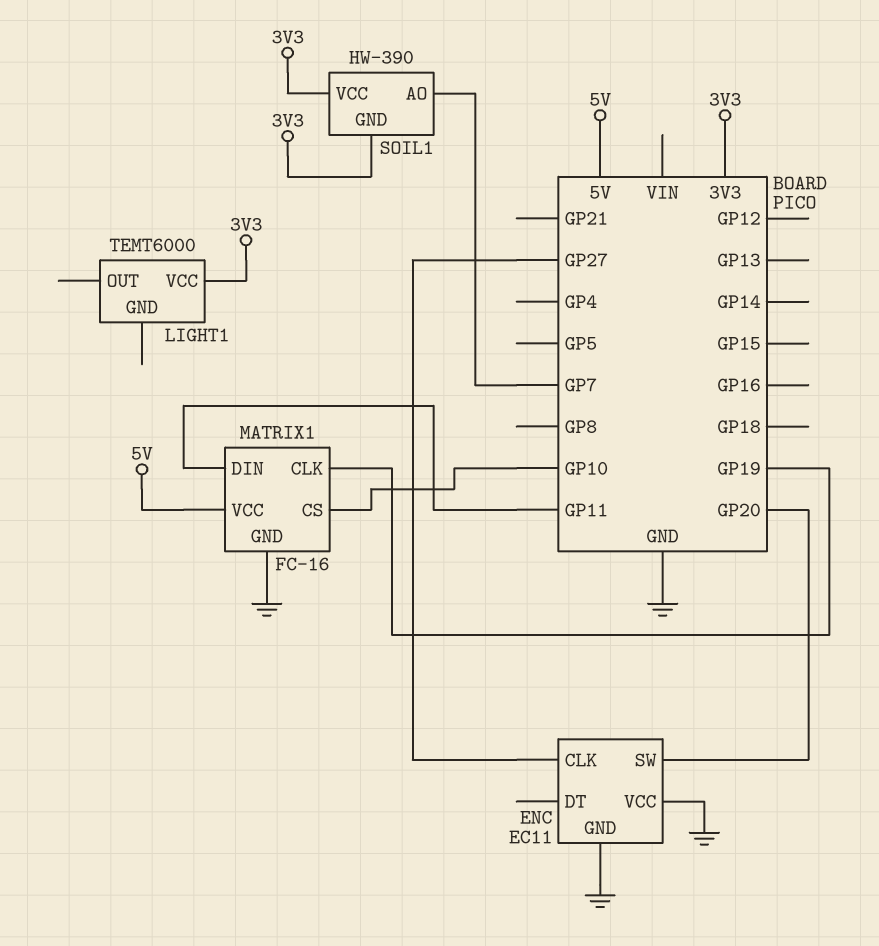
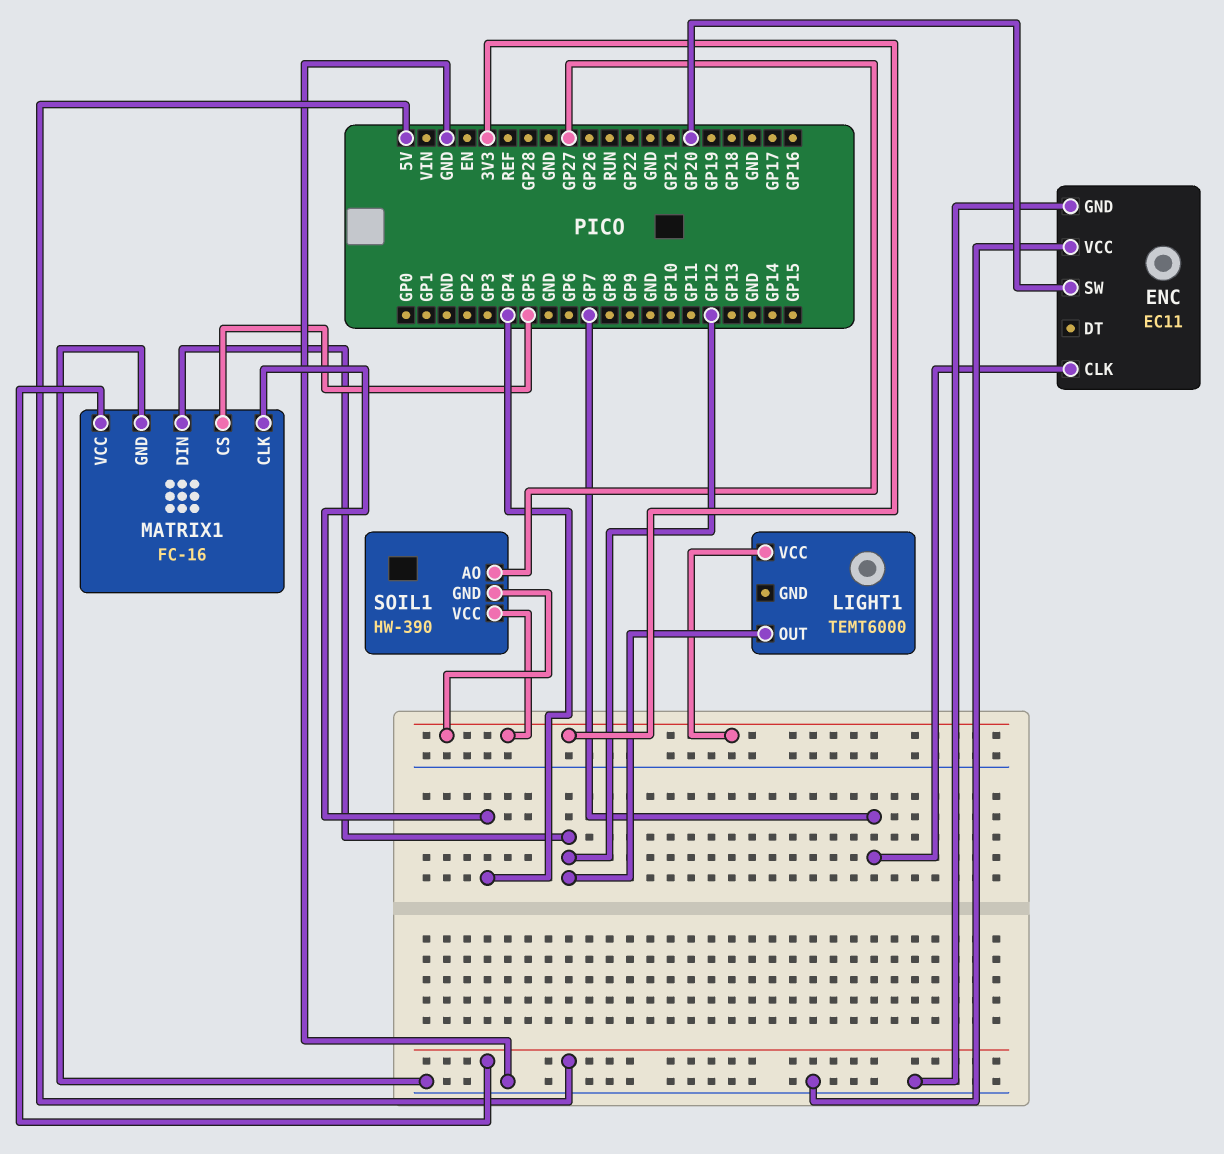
ENC pin CLK: GP27 -> GP7
LIGHT1 pin OUT: none -> GP12
MATRIX1 pin CLK: GP19 -> GP4
MATRIX1 pin CS: GP10 -> GP5
MATRIX1 pin DIN: GP11 -> GP12
SOIL1 pin AO: GP7 -> GP27

